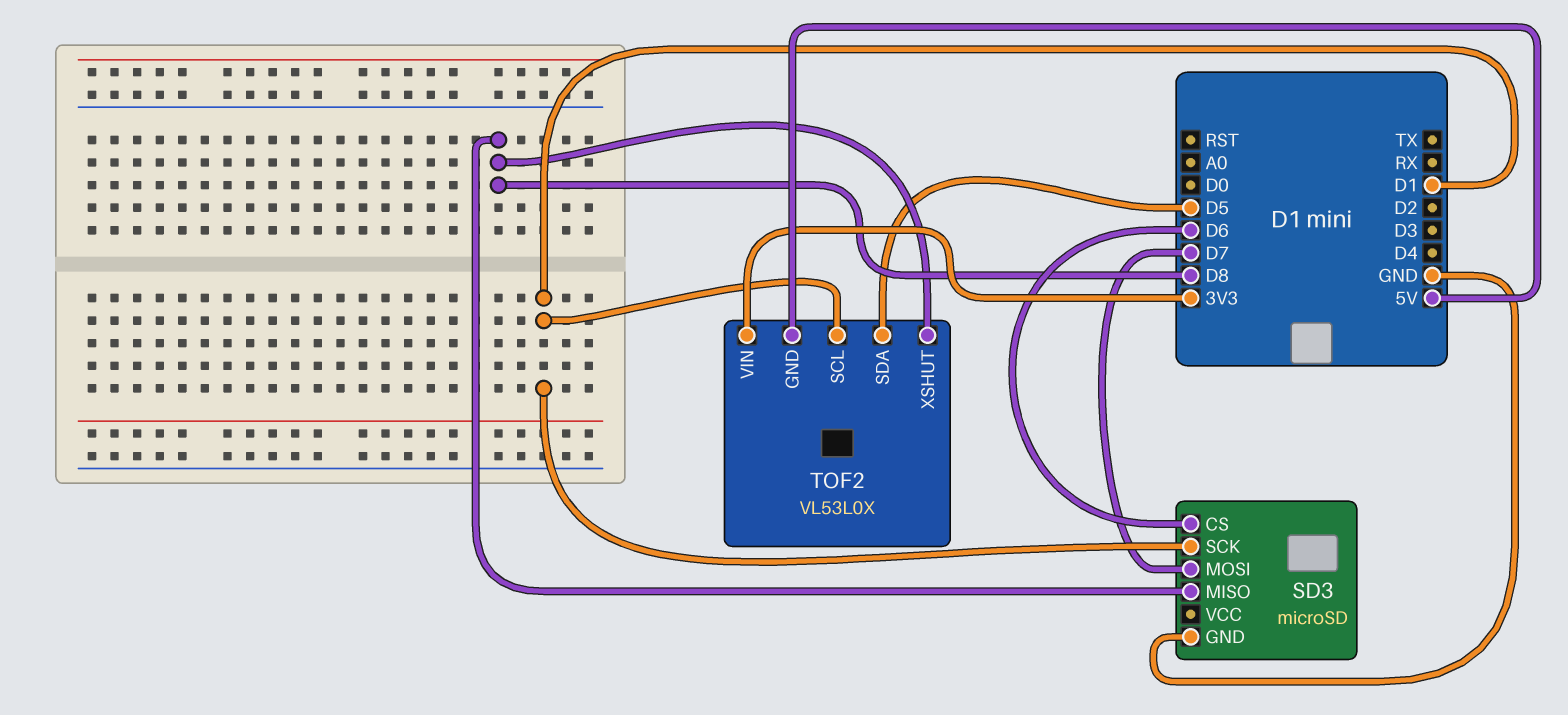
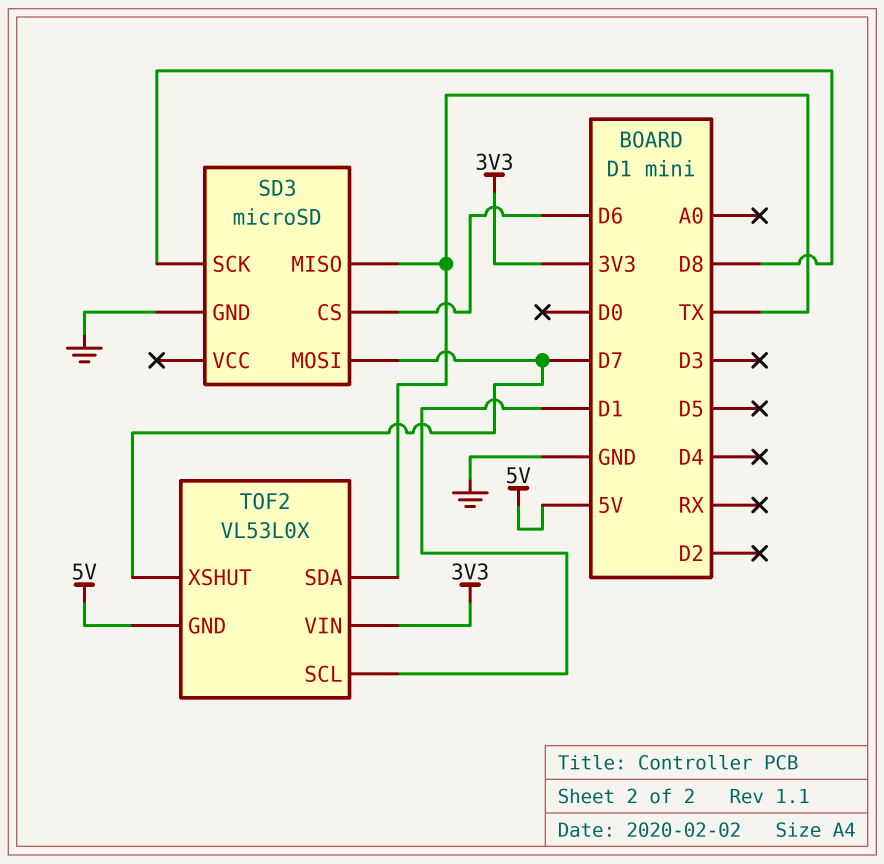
SD3 pin MISO: D8 -> TX
SD3 pin SCK: D1 -> D8
TOF2 pin SDA: D5 -> TX
TOF2 pin XSHUT: D8 -> D7

